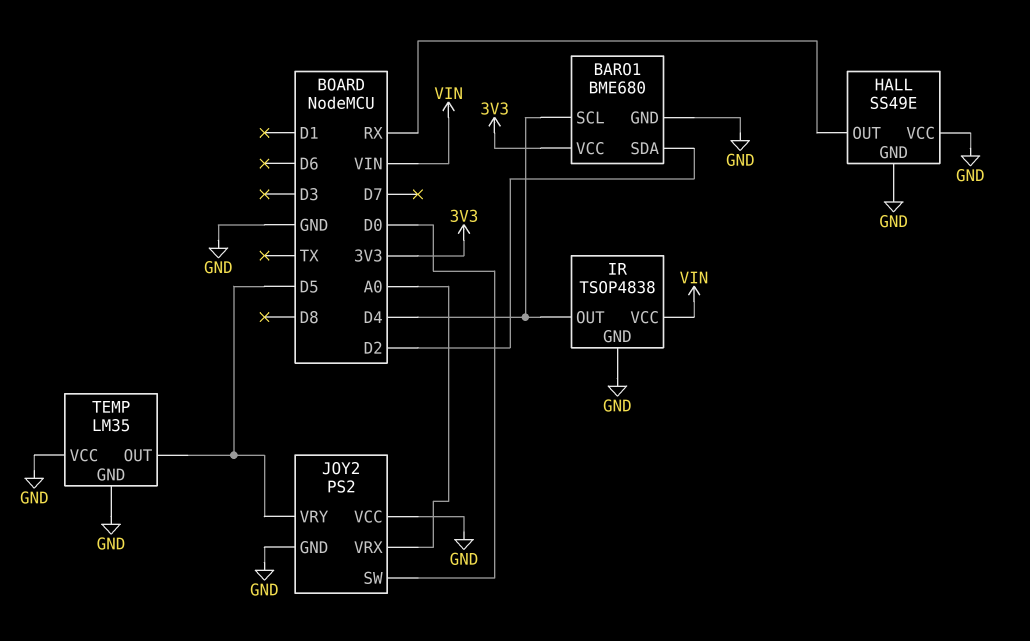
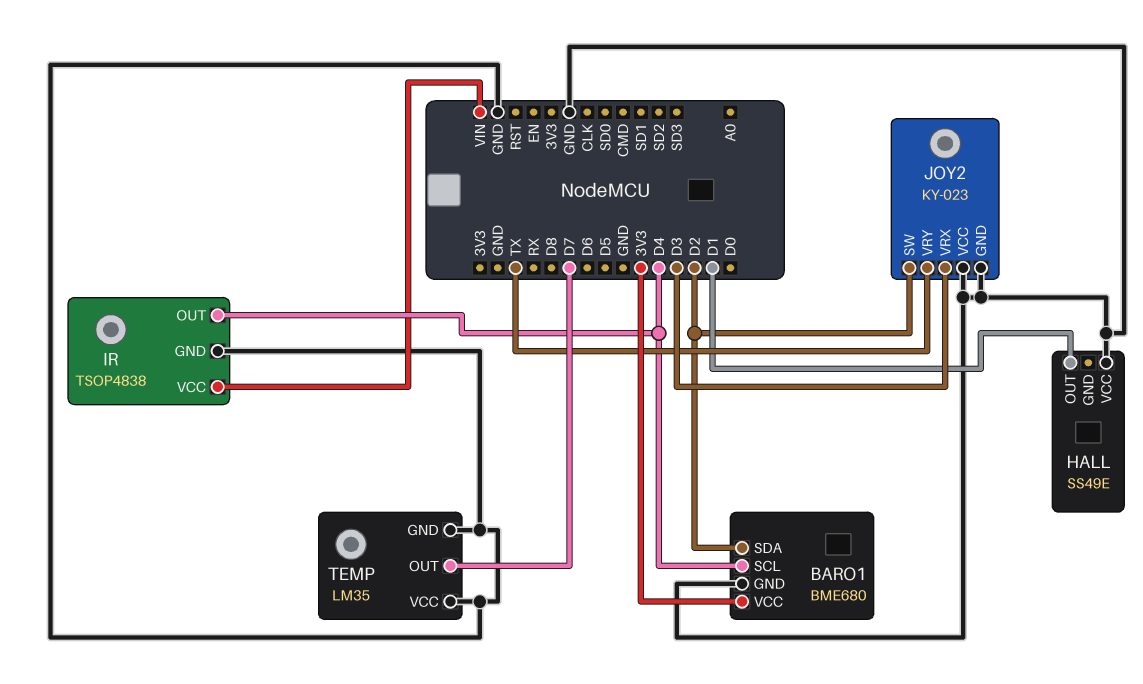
HALL pin GND: GND -> none
HALL pin OUT: RX -> D1
JOY2: PS2 -> KY-023
JOY2 pin SW: D0 -> D2
JOY2 pin VRX: A0 -> D3
JOY2 pin VRY: D5 -> TX
TEMP pin OUT: D5 -> D7

